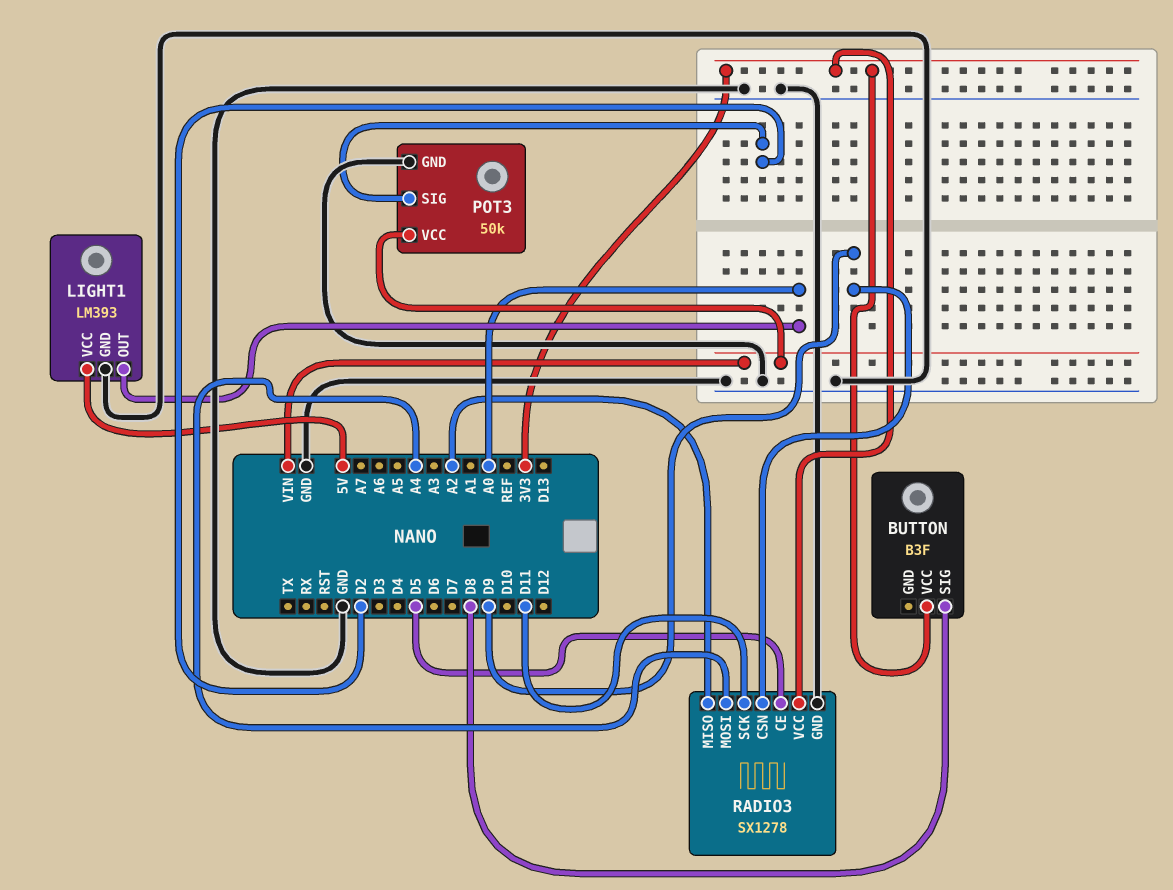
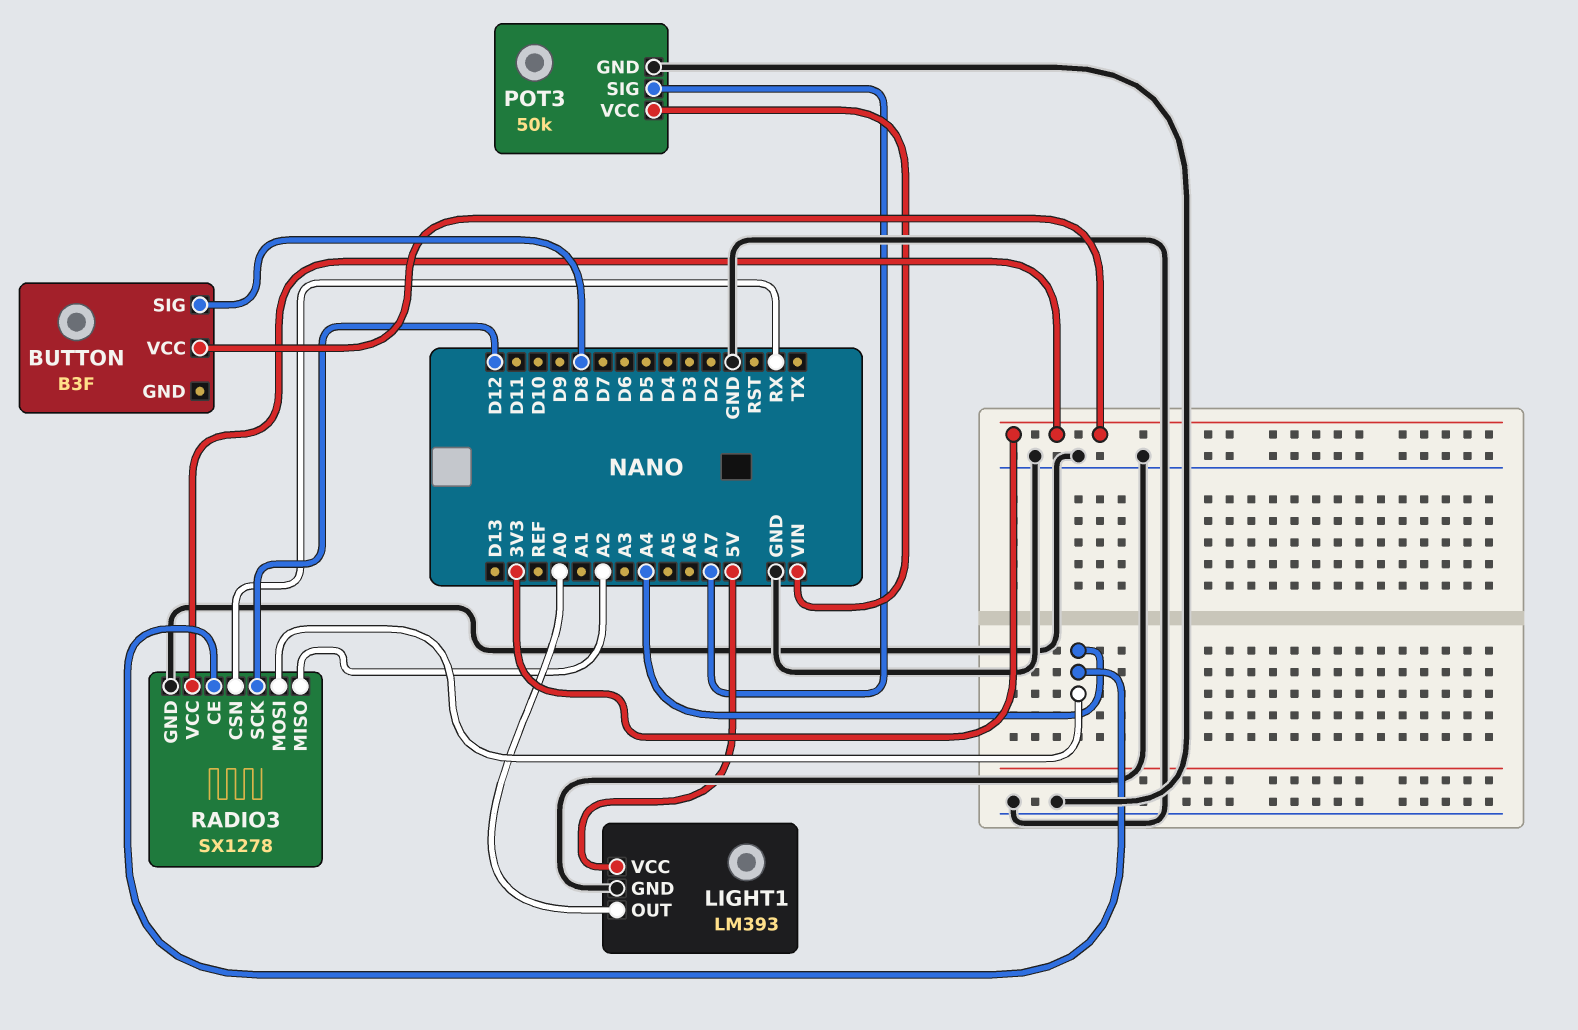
POT3 pin SIG: D2 -> A7
RADIO3 pin CE: D5 -> A4
RADIO3 pin CSN: D9 -> RX
RADIO3 pin SCK: D11 -> D12

